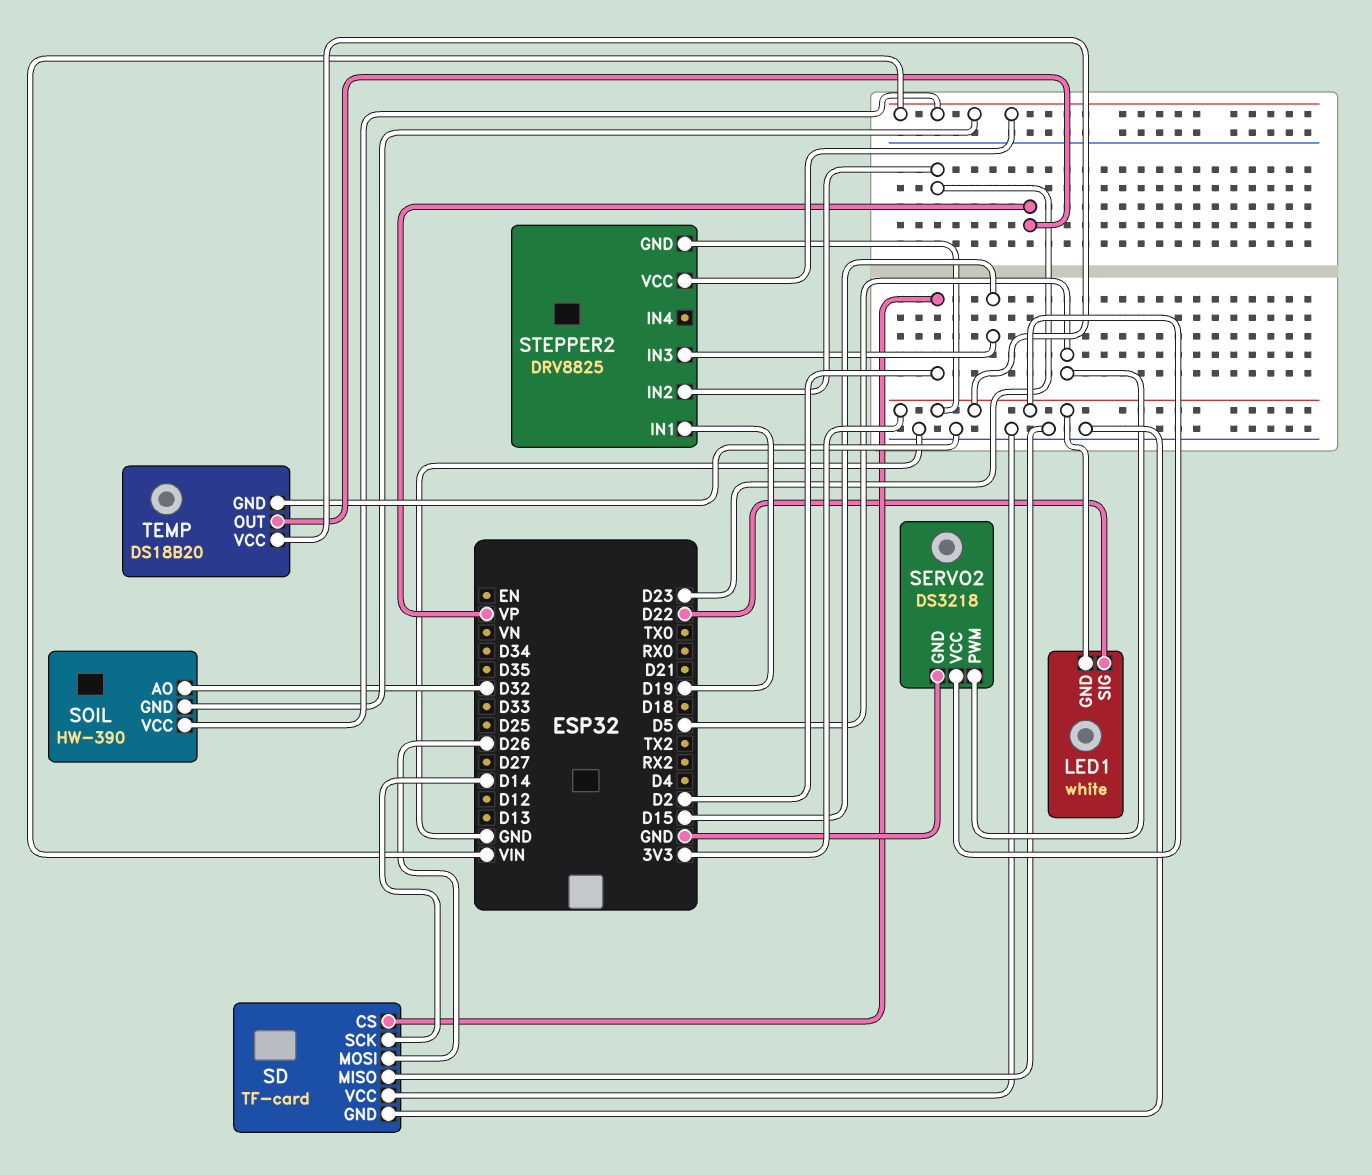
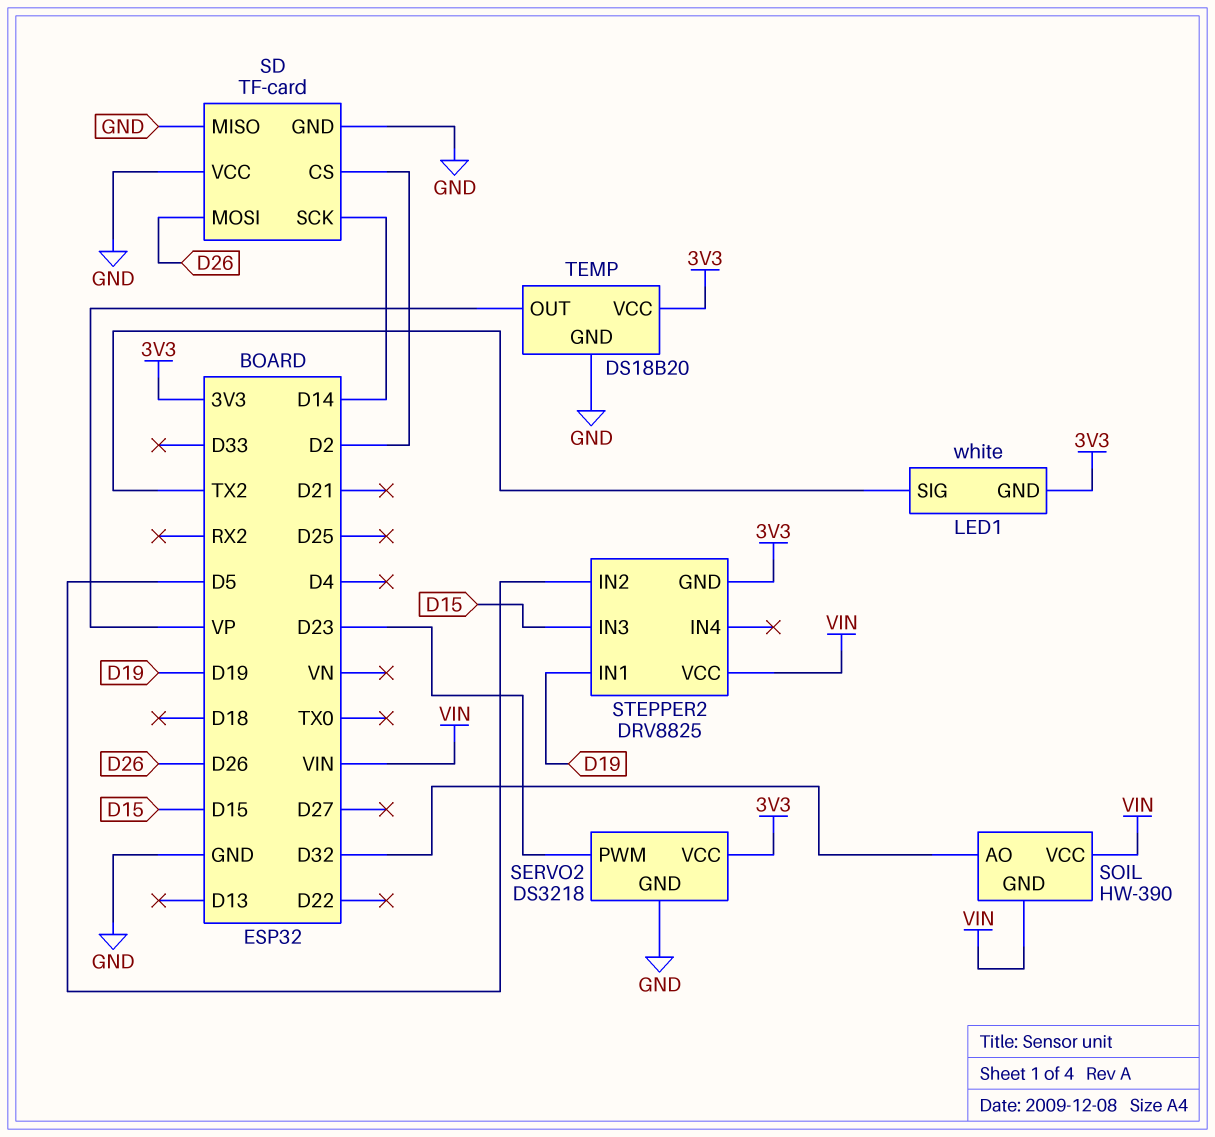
LED1 pin SIG: D22 -> TX2
SERVO2 pin PWM: D5 -> D23
STEPPER2 pin IN2: D23 -> D5

